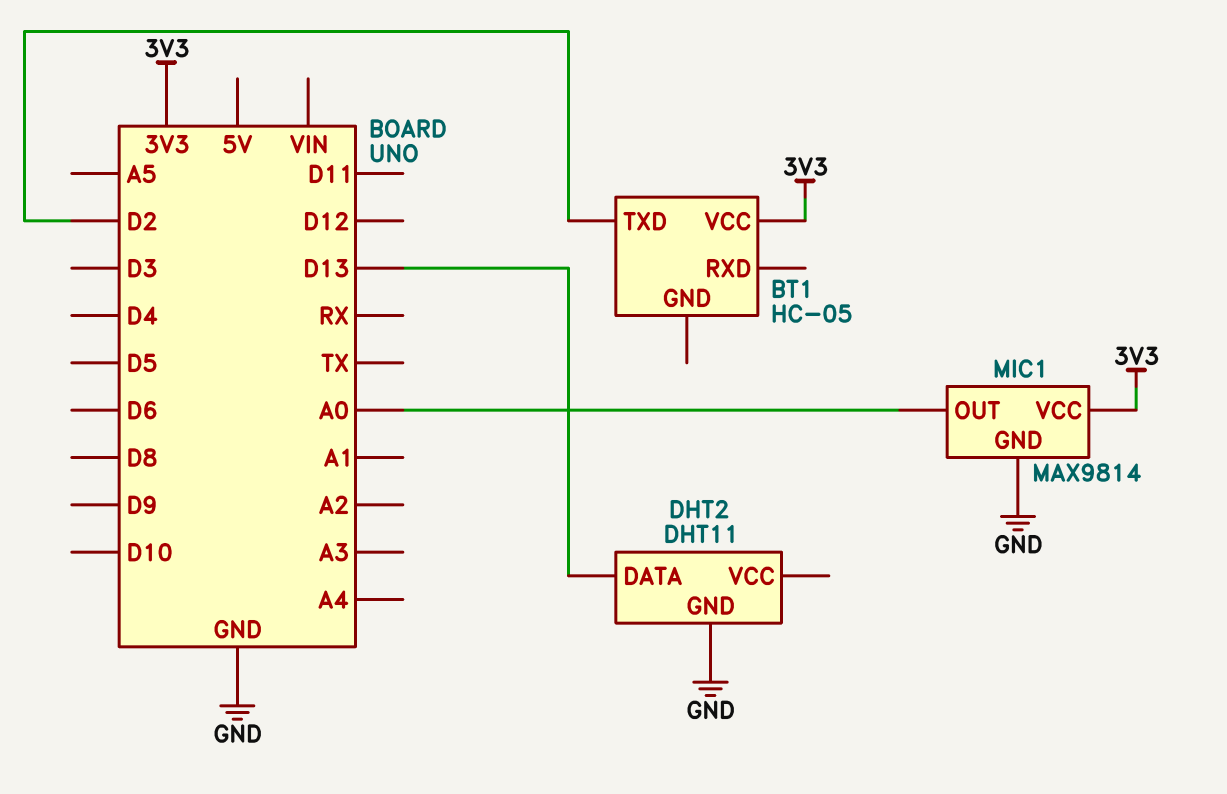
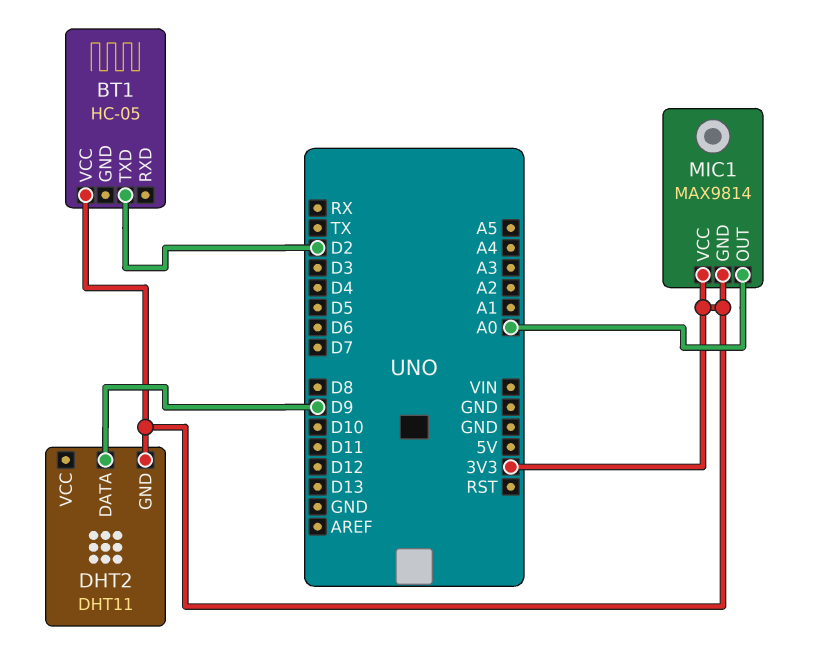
DHT2 pin DATA: D13 -> D9
DHT2 pin GND: GND -> 3V3
MIC1 pin GND: GND -> 3V3

